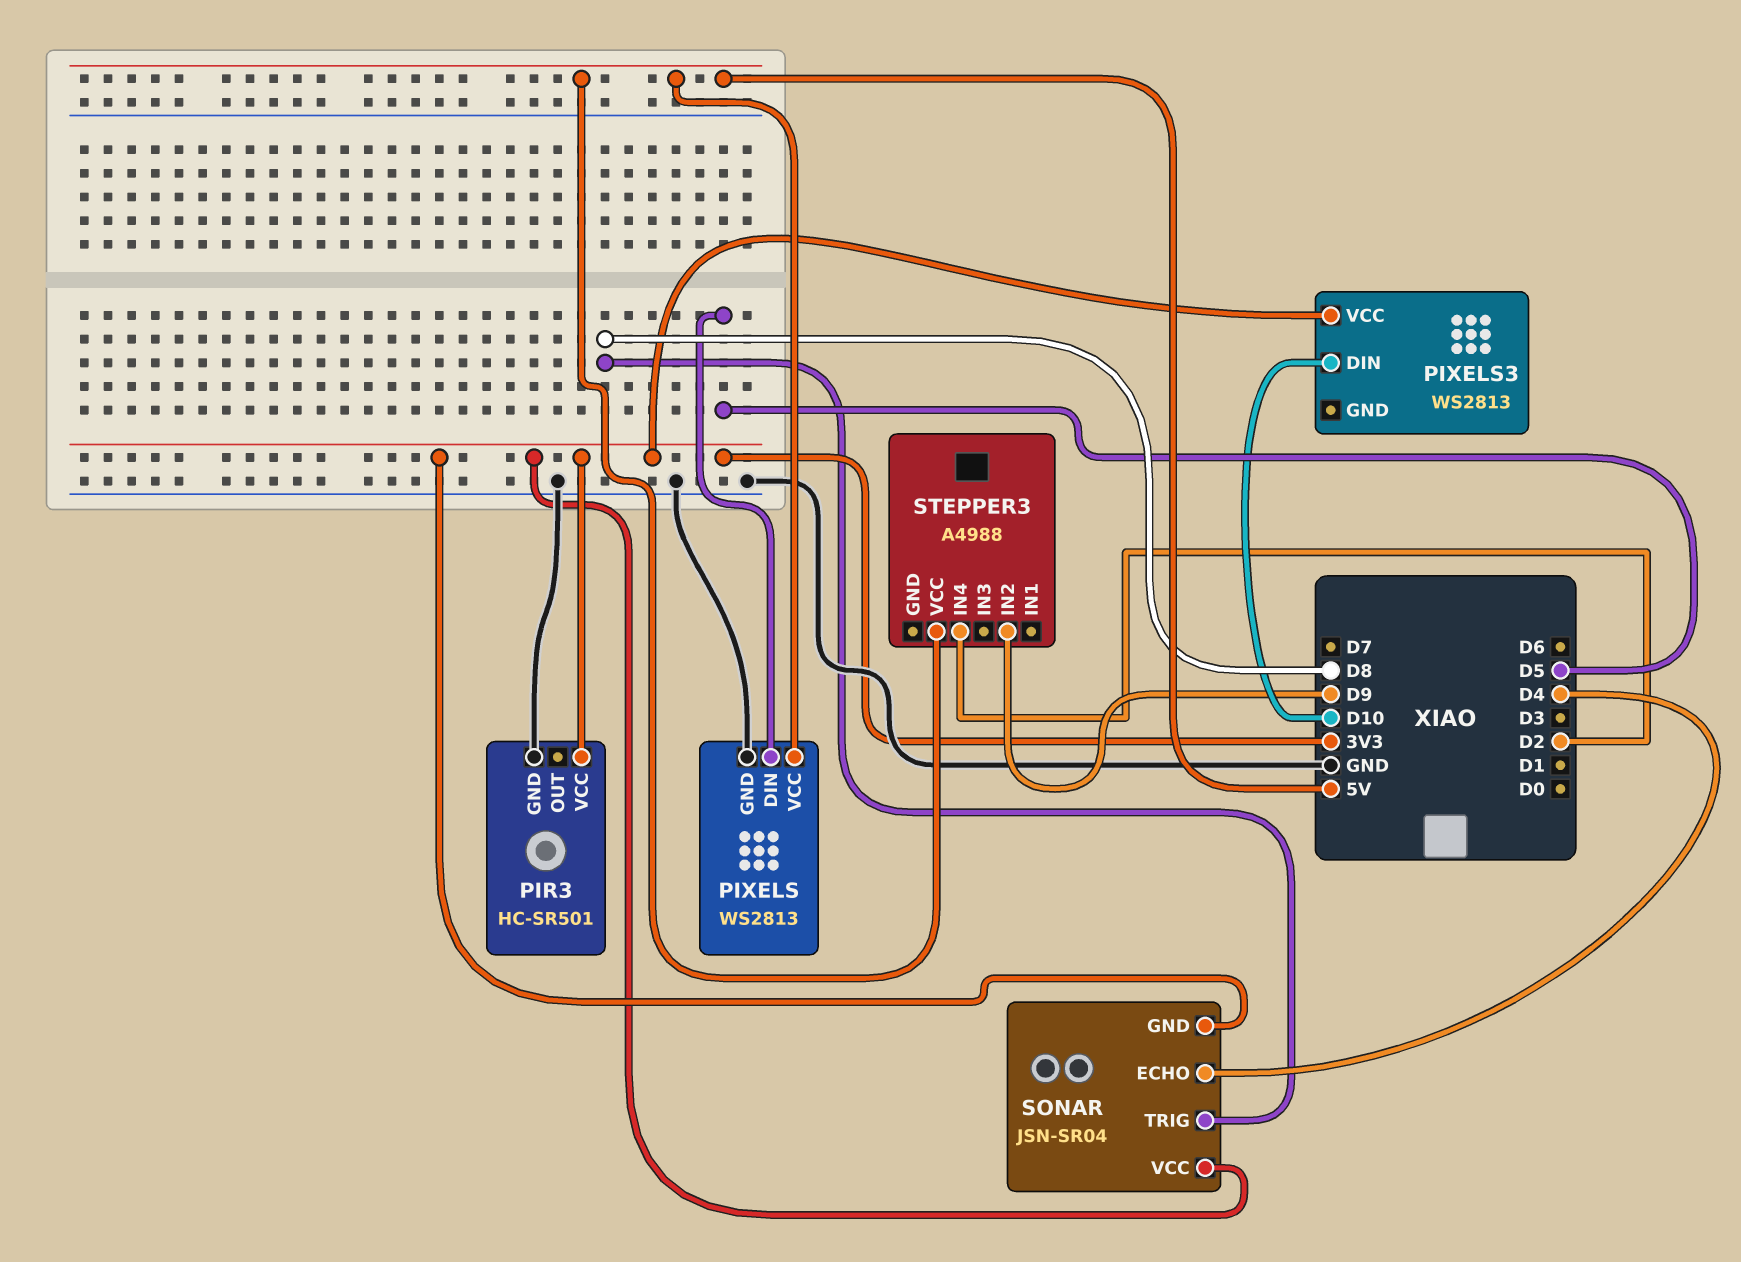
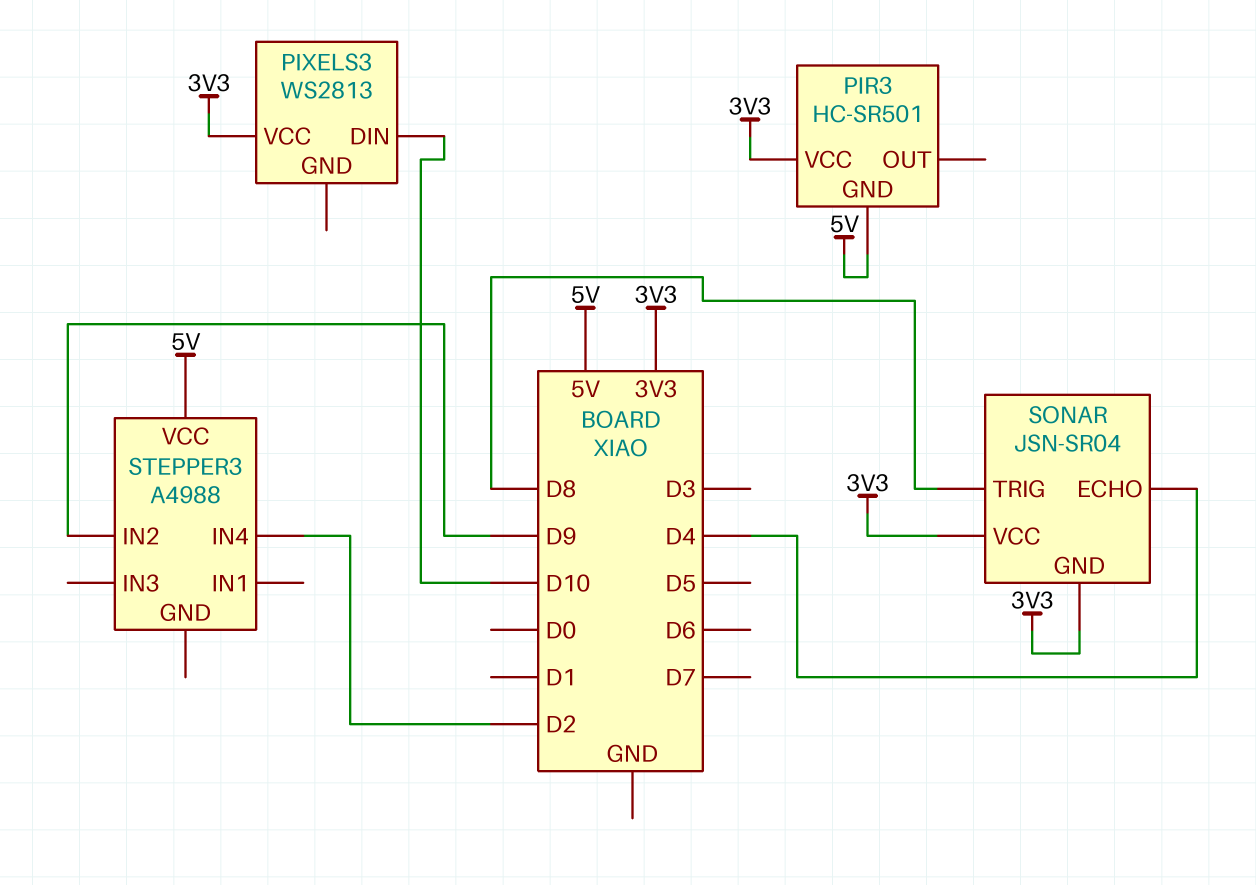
PIR3 pin GND: GND -> 5V
PIXELS: WS2813 -> none
PIXELS pin DIN: D5 -> none
PIXELS pin GND: GND -> none
PIXELS pin VCC: 5V -> none

